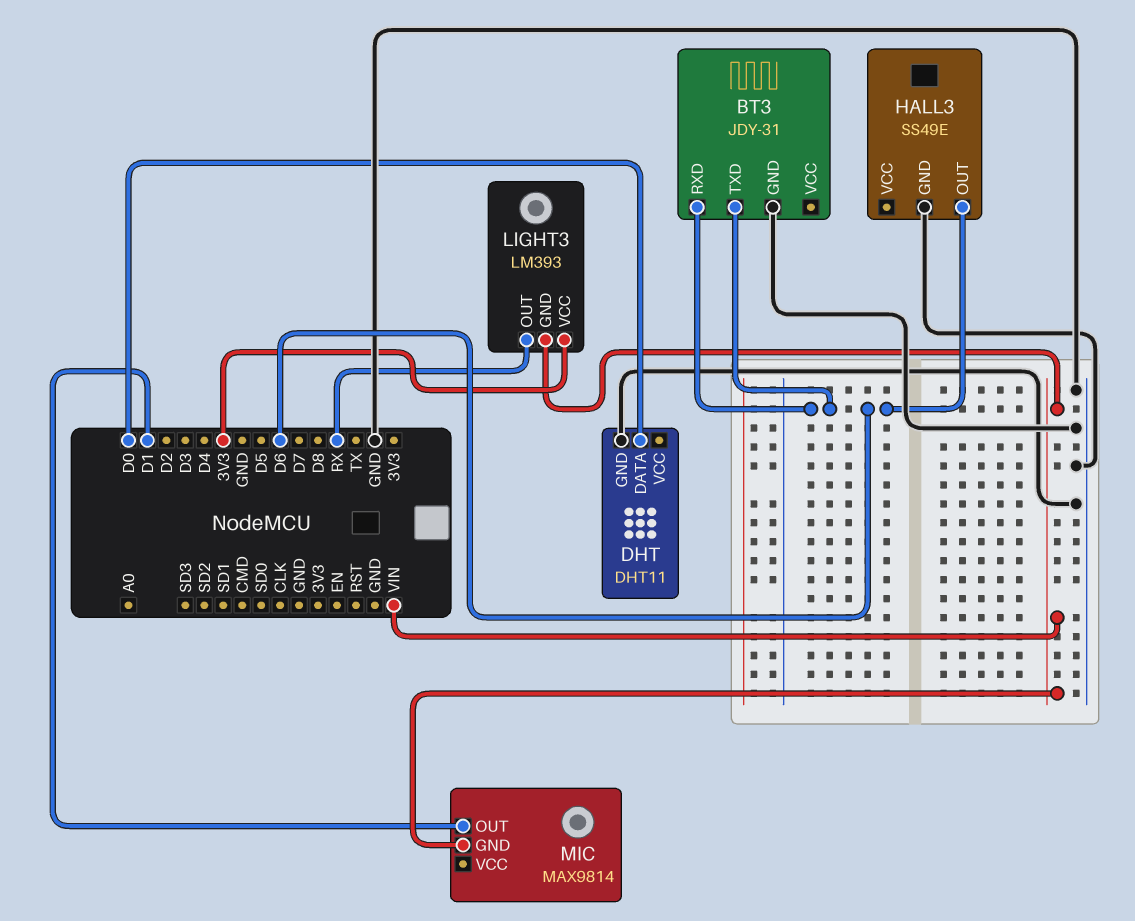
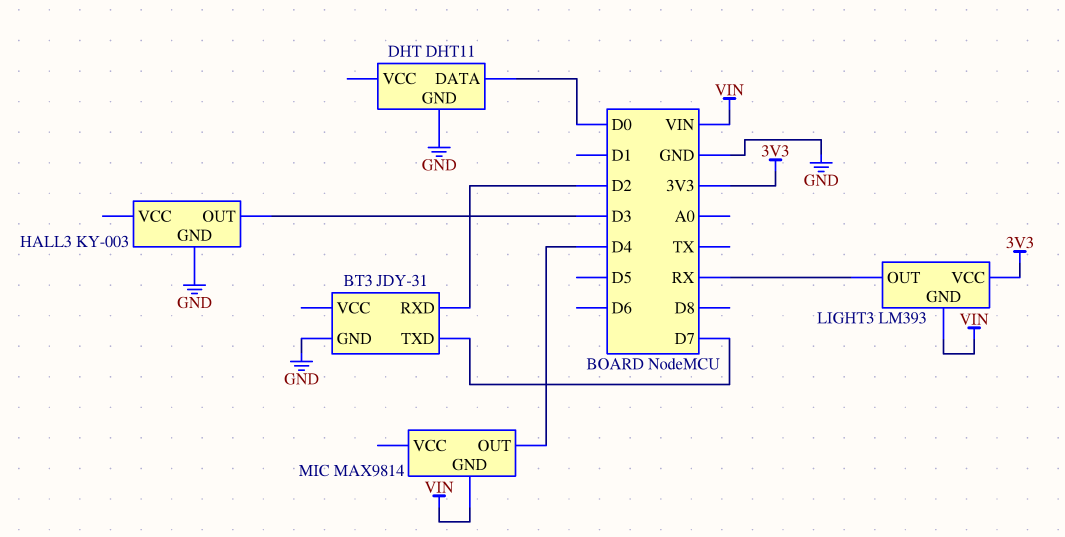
BT3 pin RXD: D6 -> D2
BT3 pin TXD: D6 -> D7
HALL3: SS49E -> KY-003
HALL3 pin OUT: D6 -> D3
MIC pin OUT: D1 -> D4

